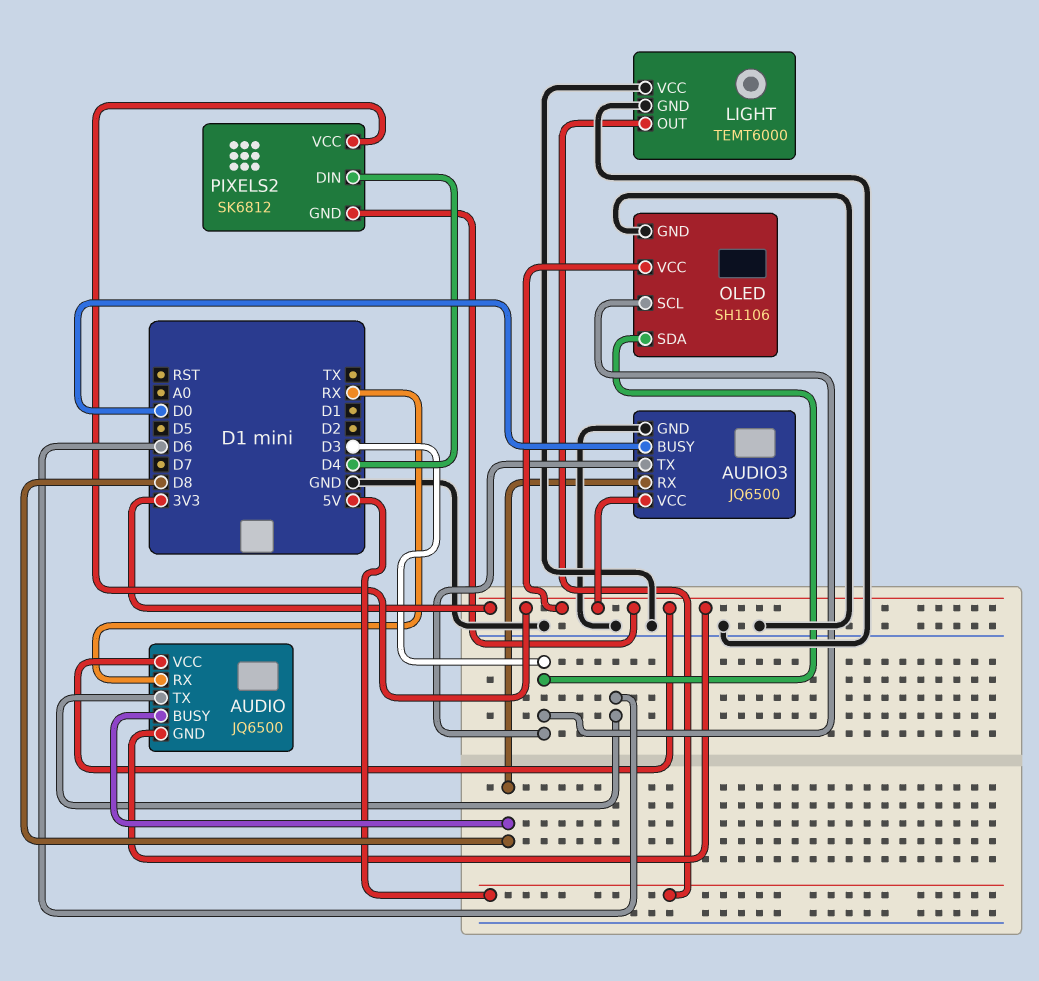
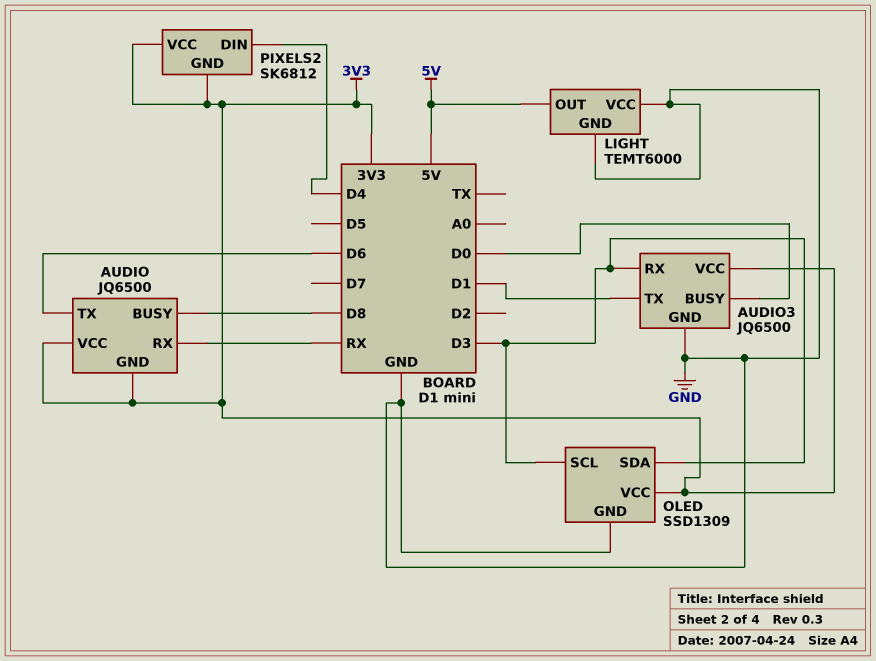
AUDIO3 pin RX: D8 -> D3
AUDIO3 pin TX: D3 -> D1
OLED: SH1106 -> SSD1309

